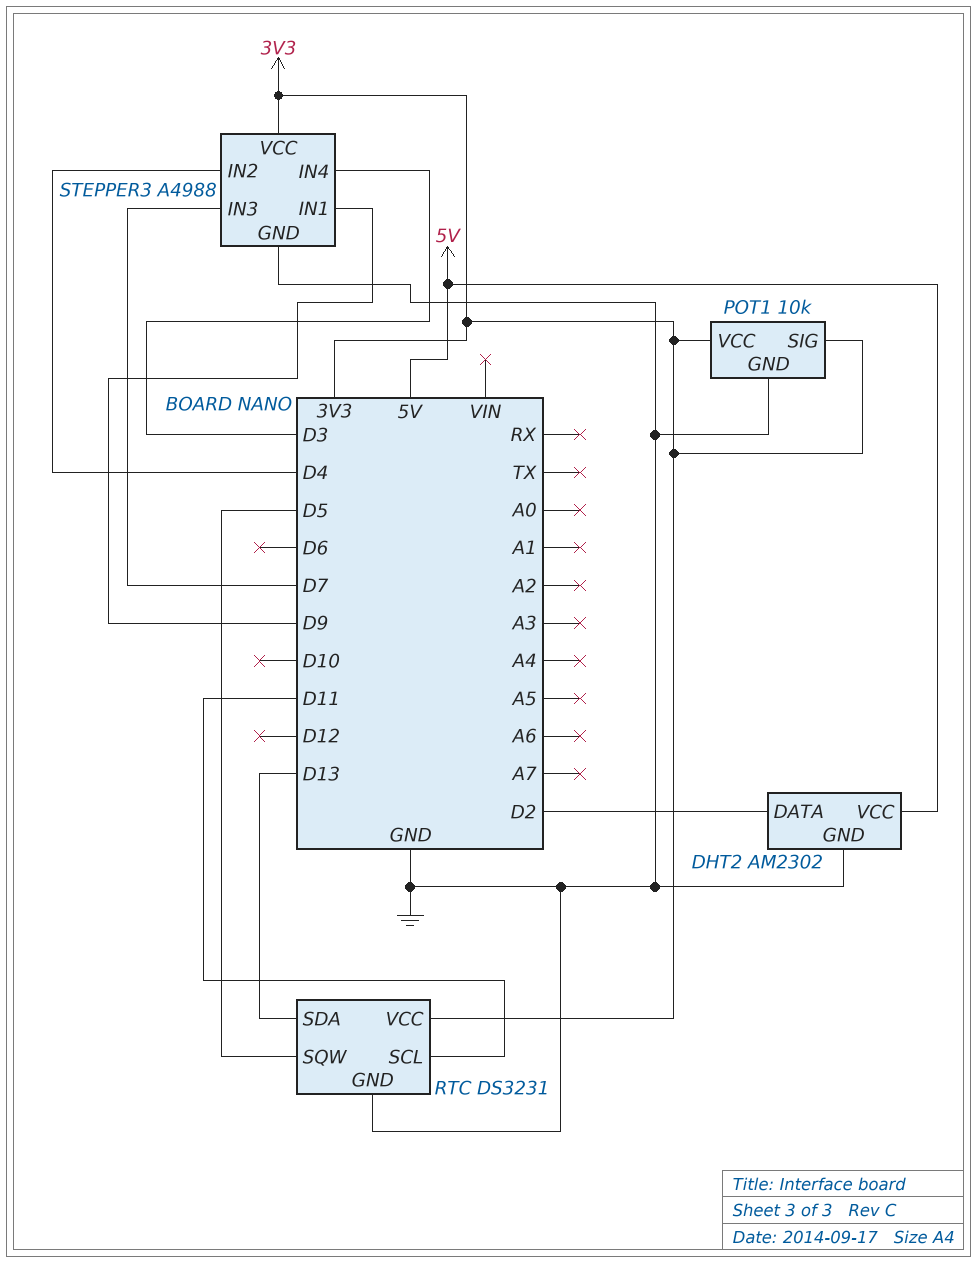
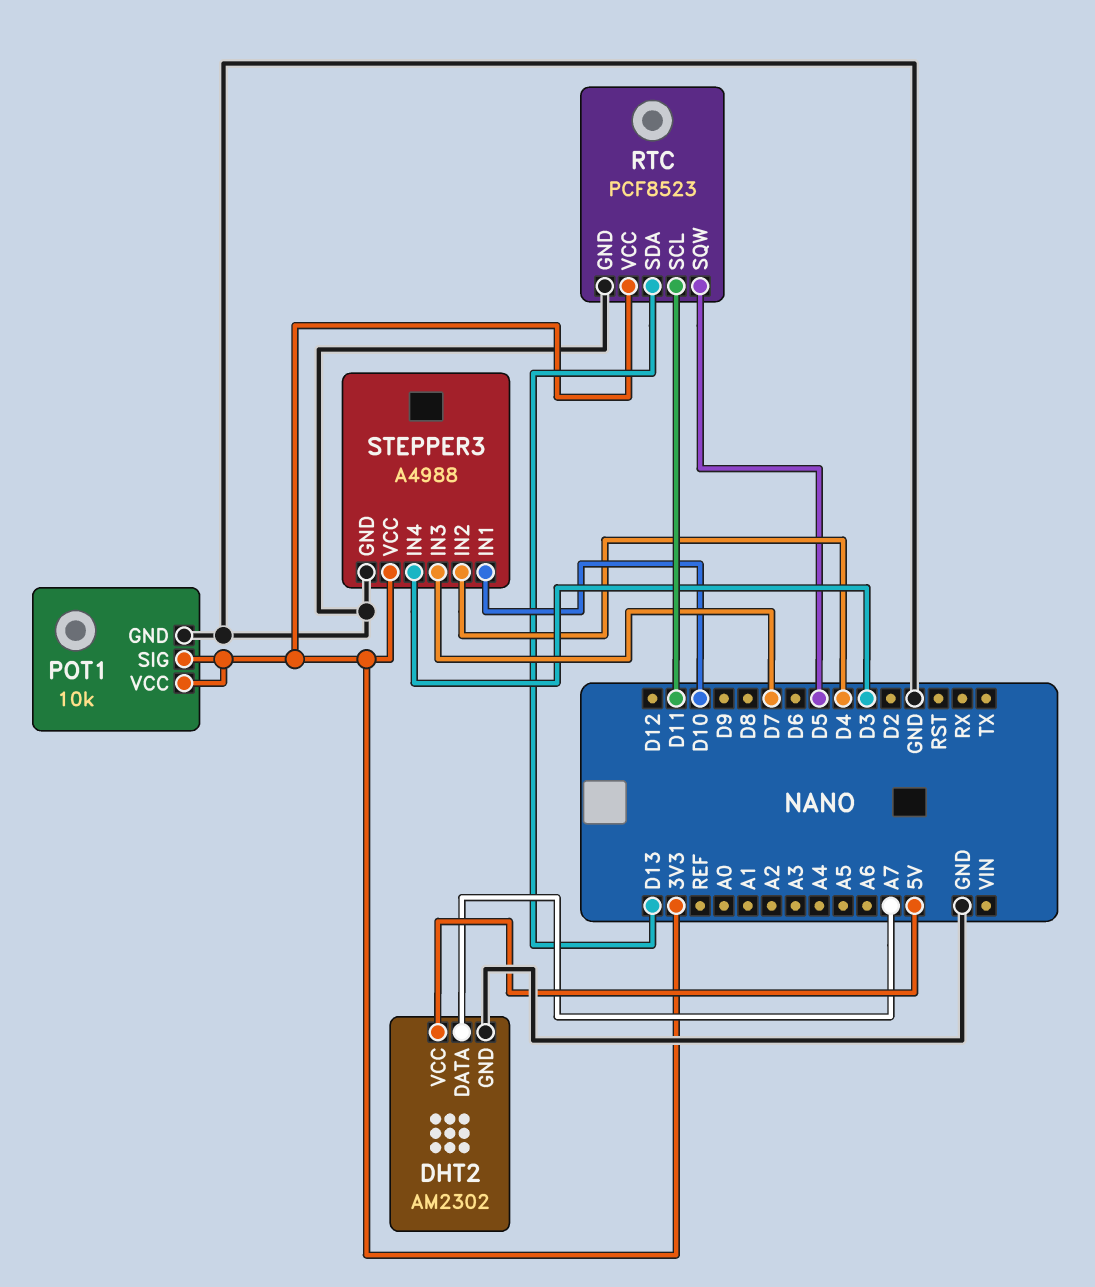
DHT2 pin DATA: D2 -> A7
RTC: DS3231 -> PCF8523
STEPPER3 pin IN1: D9 -> D10

